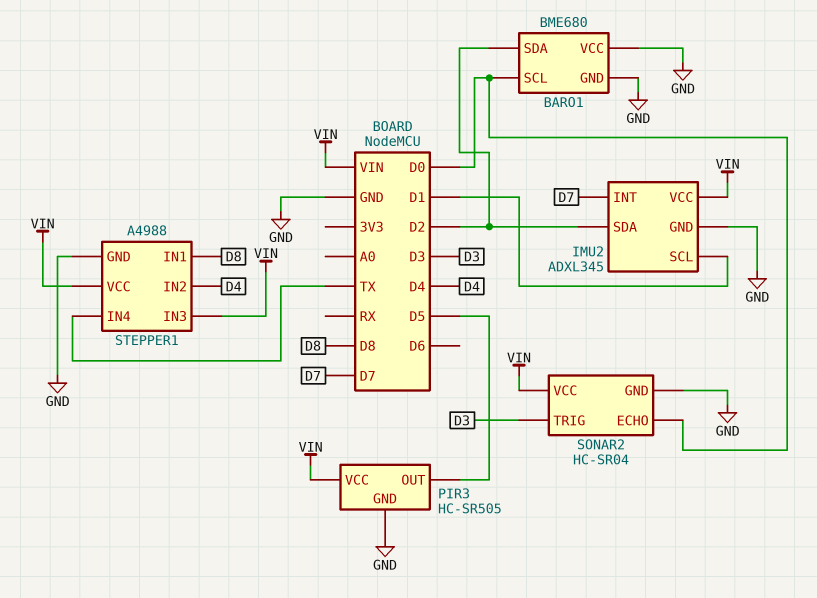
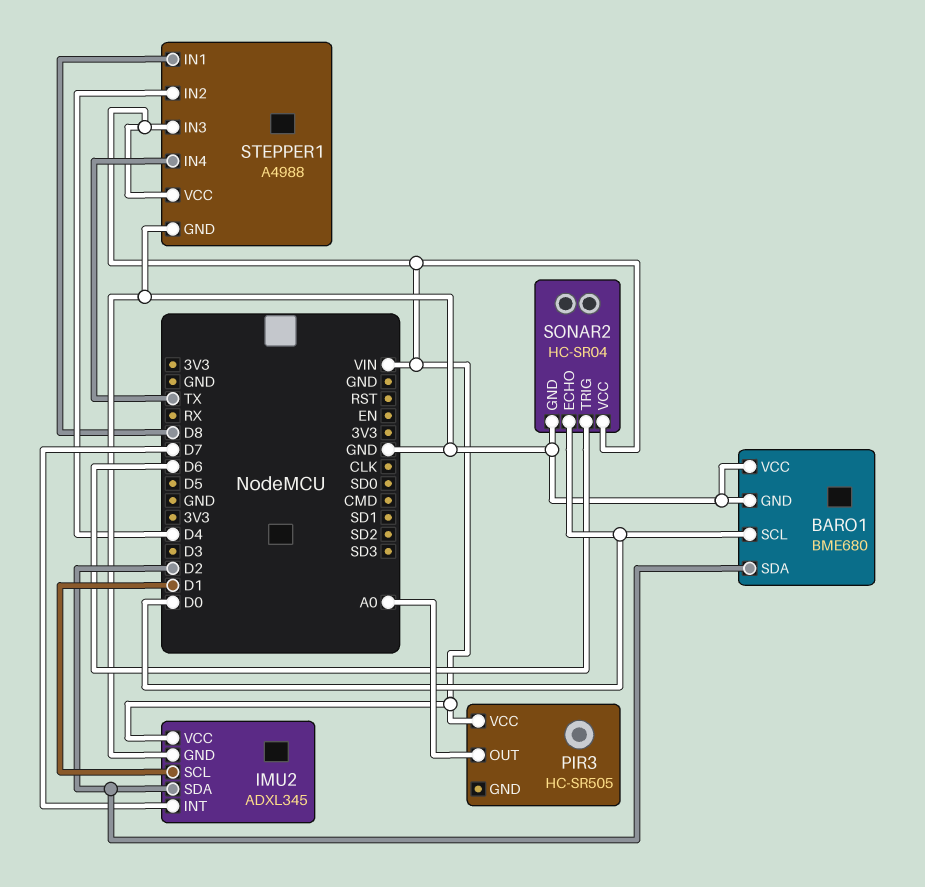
PIR3 pin GND: GND -> none
PIR3 pin OUT: D5 -> A0
SONAR2 pin TRIG: D3 -> D6

